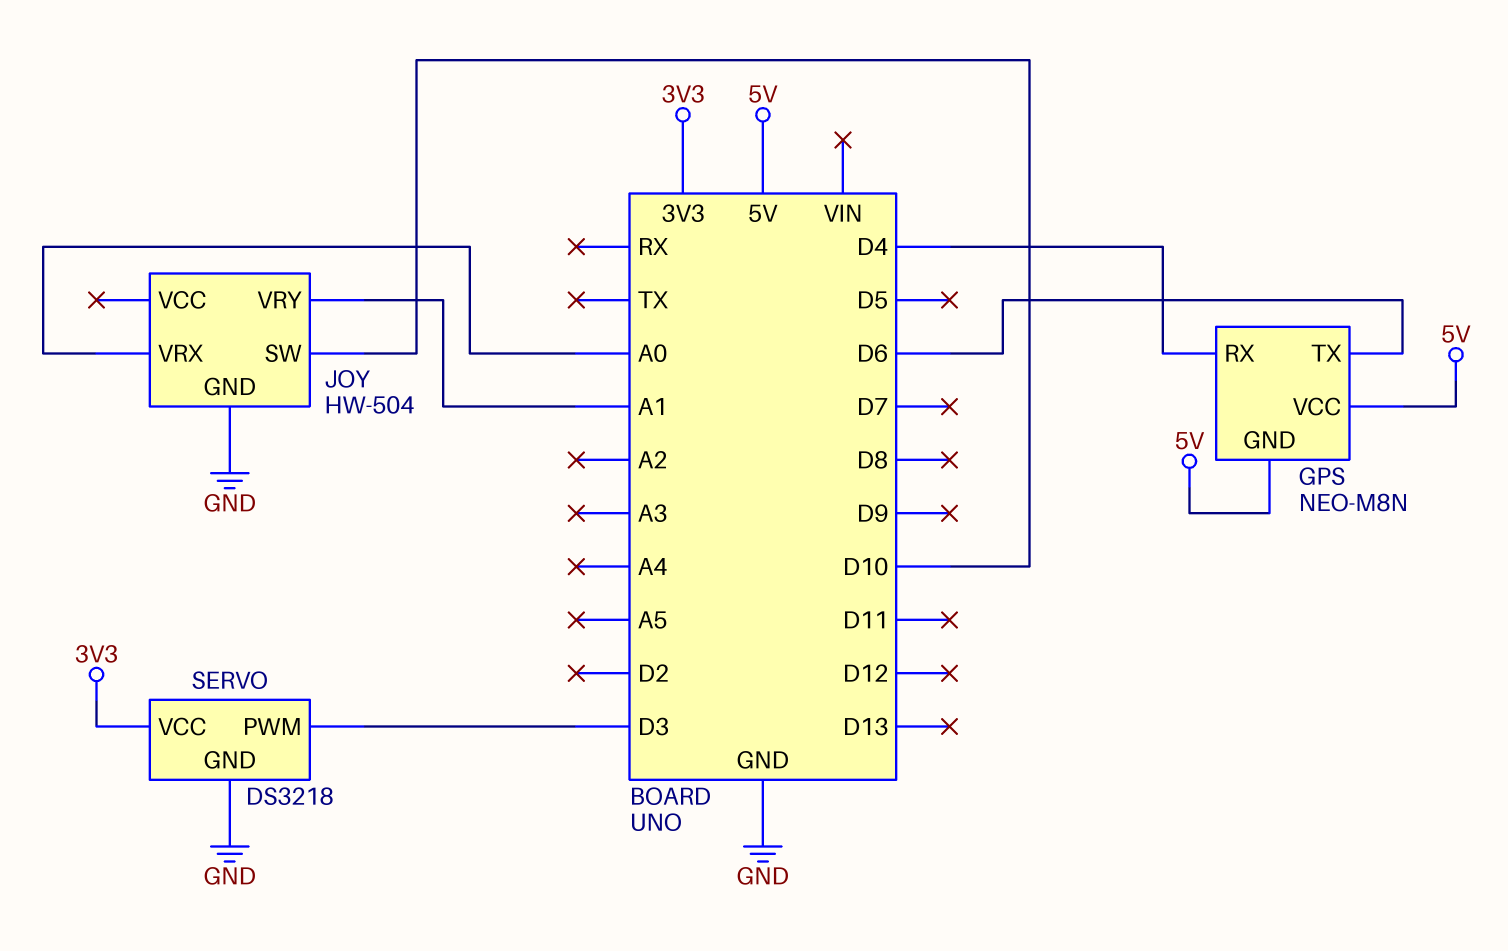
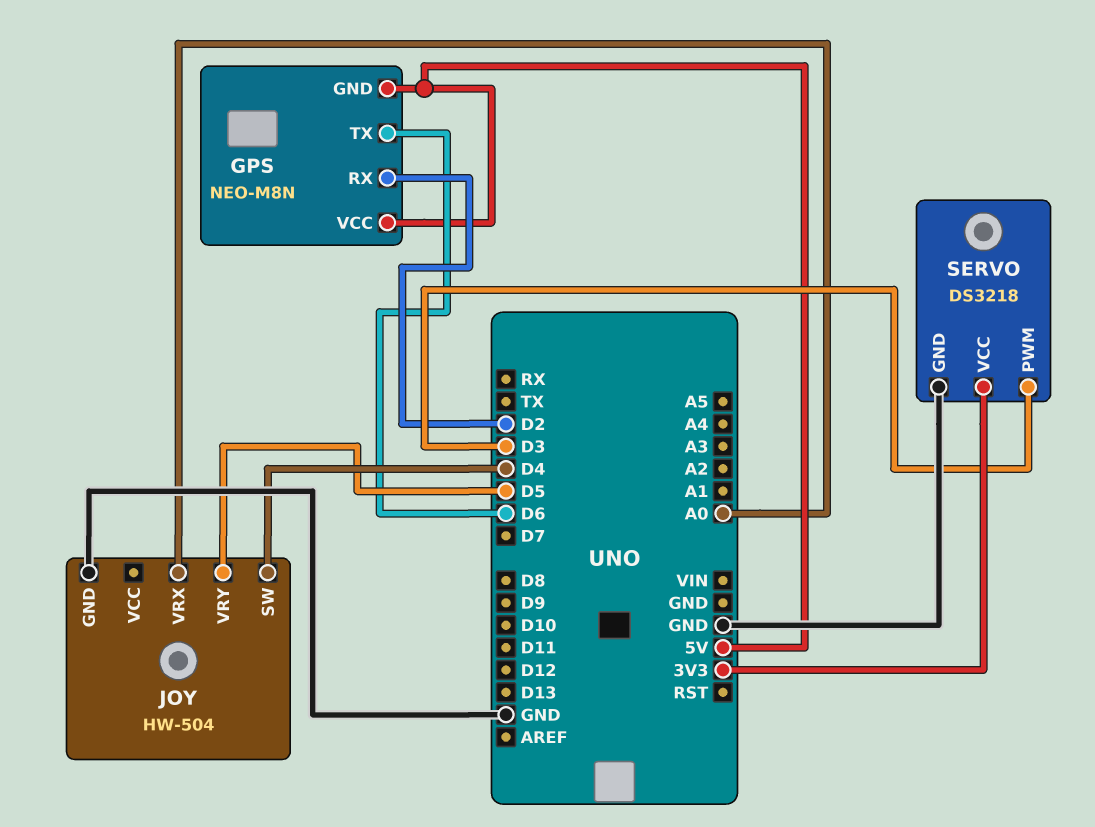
GPS pin RX: D4 -> D2
JOY pin SW: D10 -> D4
JOY pin VRY: A1 -> D5

